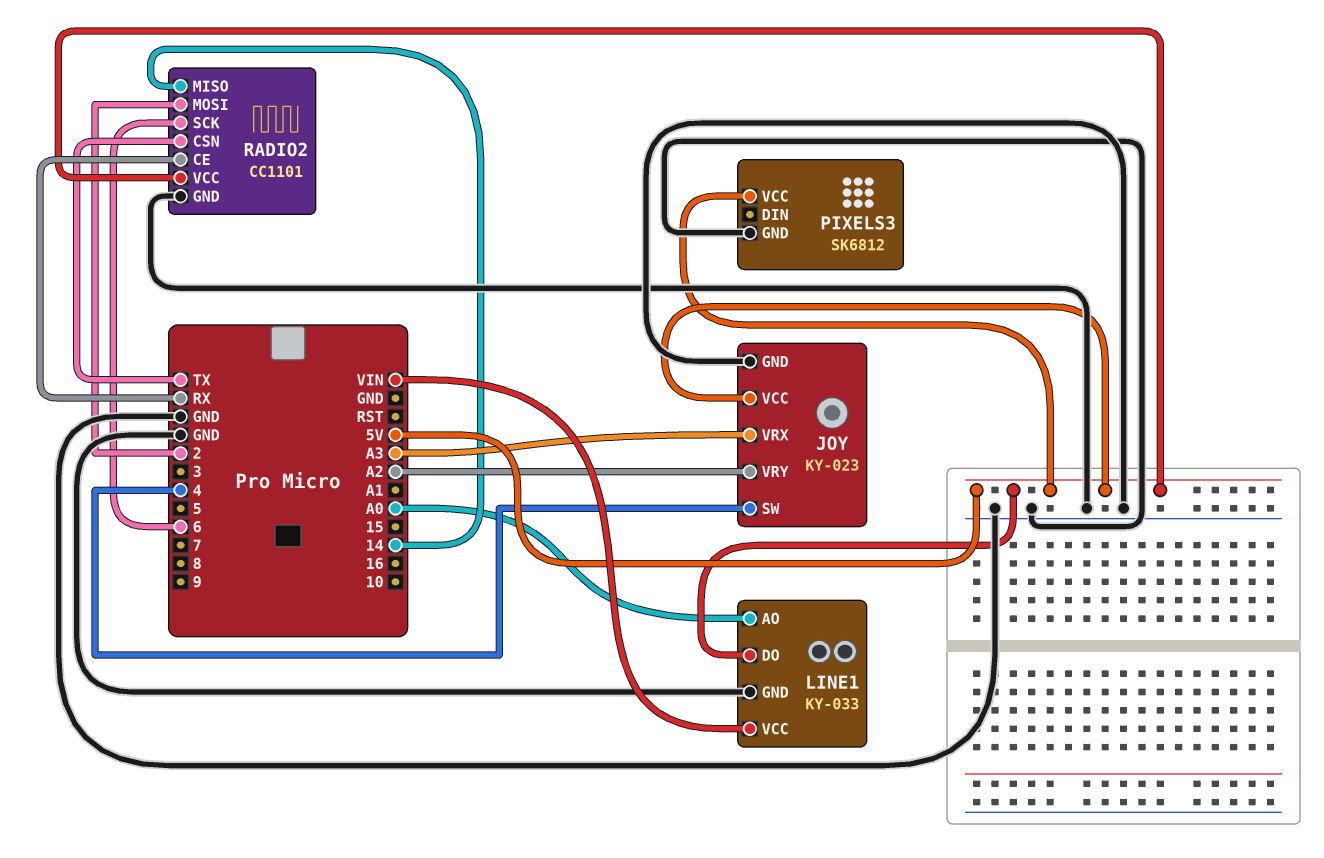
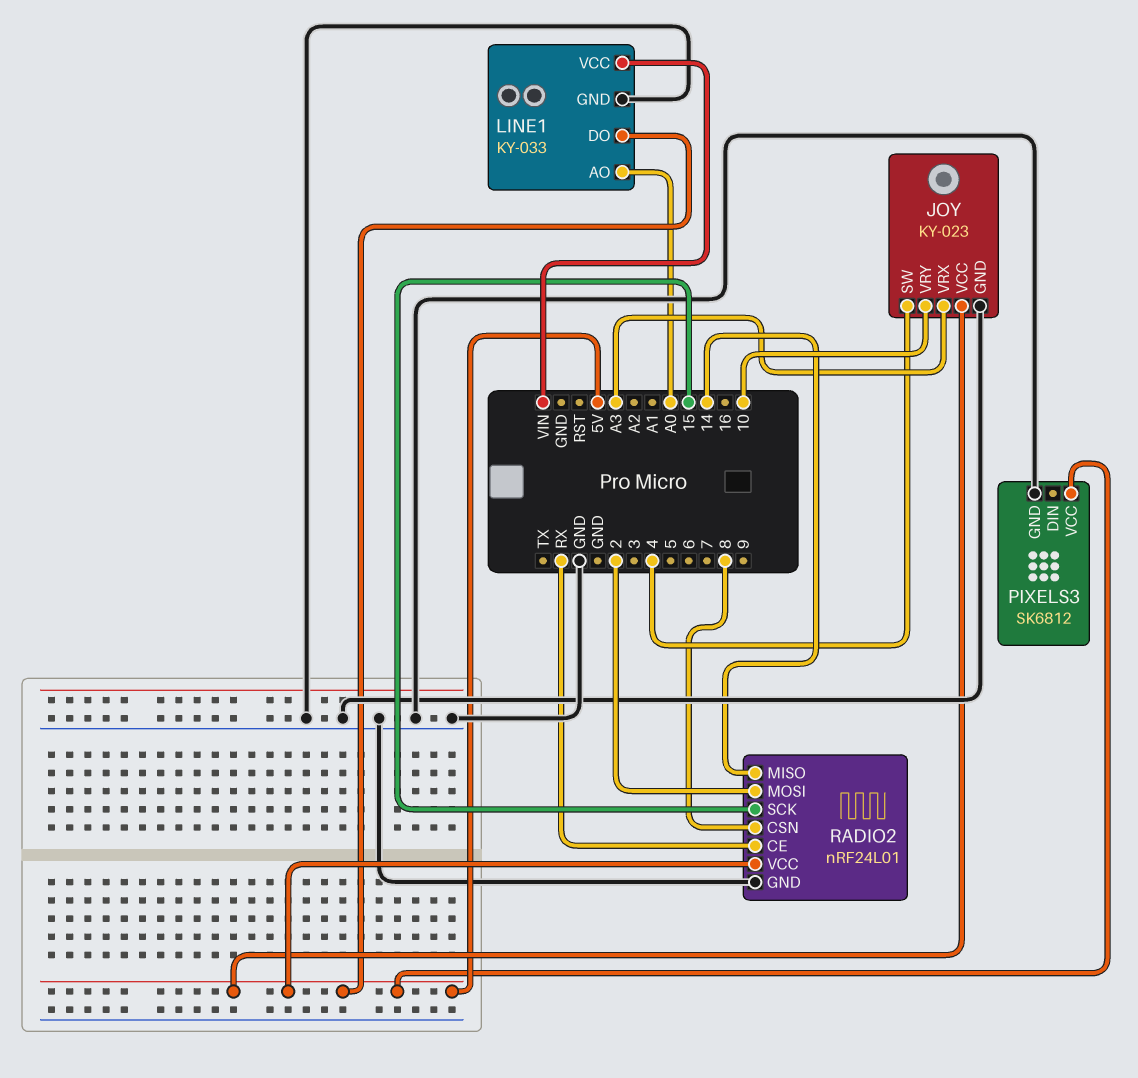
JOY pin VRY: A2 -> 10
RADIO2: CC1101 -> nRF24L01
RADIO2 pin CSN: TX -> 8
RADIO2 pin SCK: 6 -> 15

